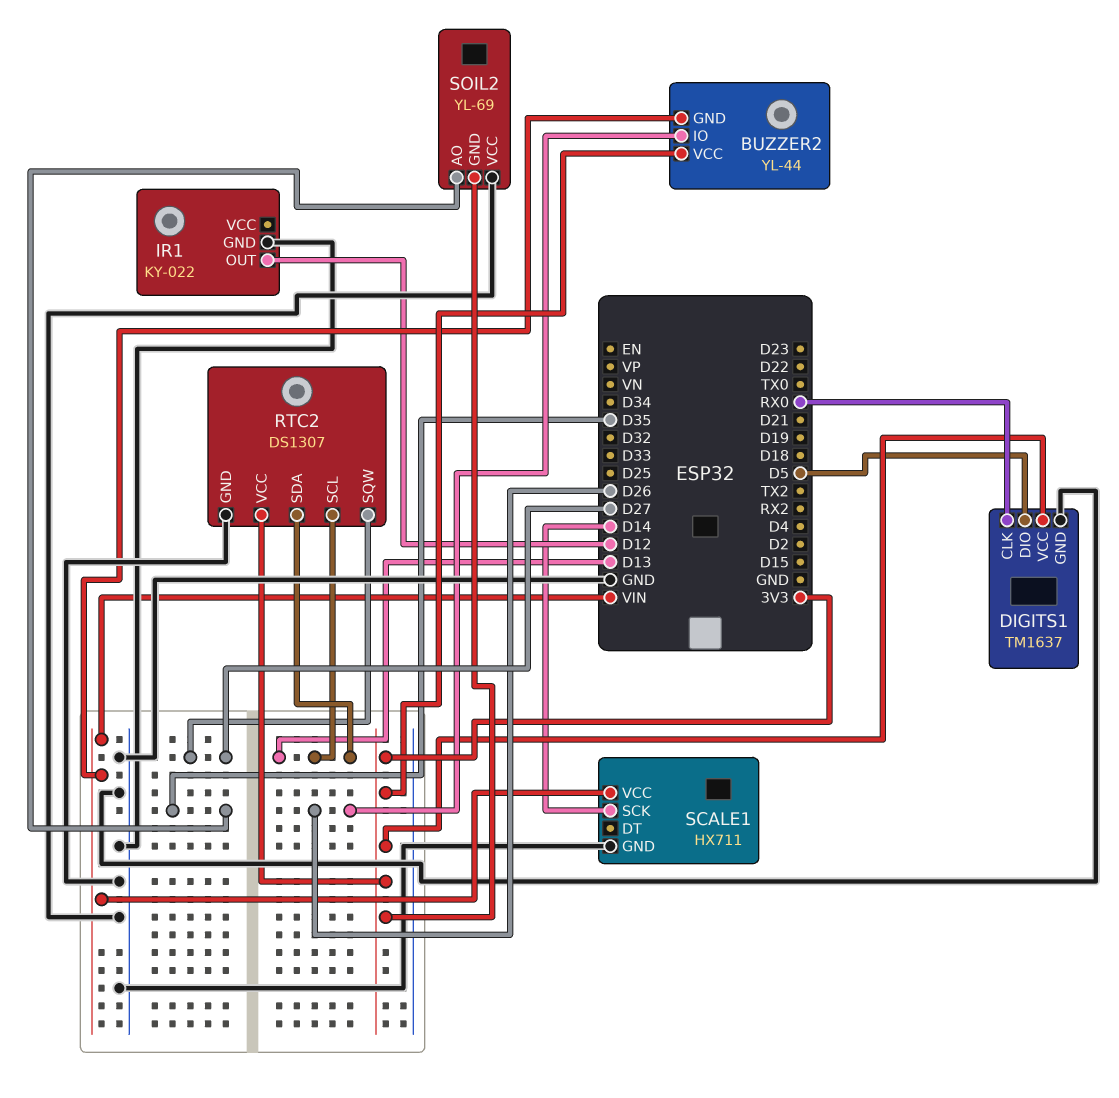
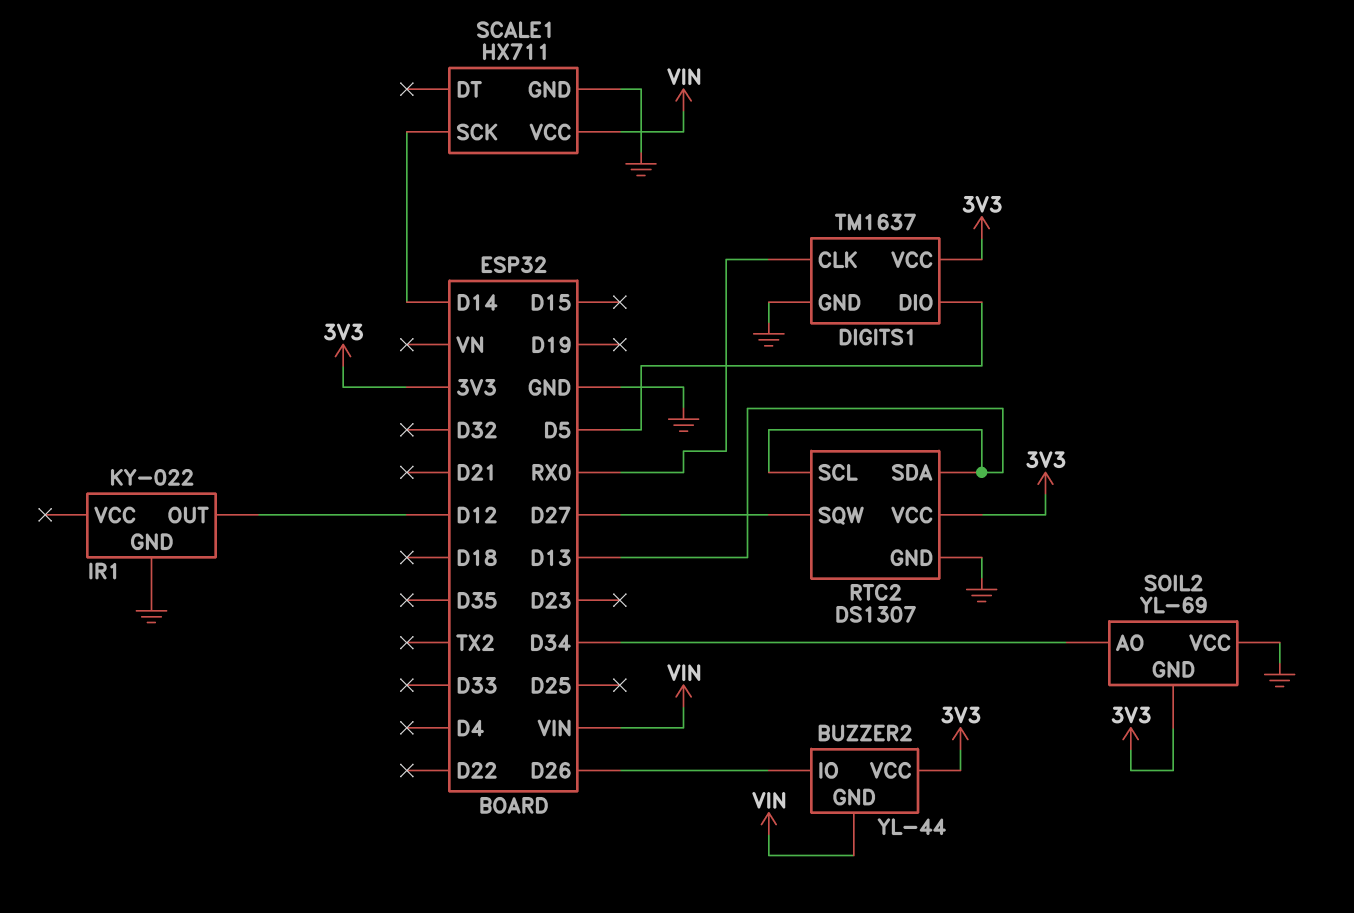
SOIL2 pin AO: D35 -> D34

